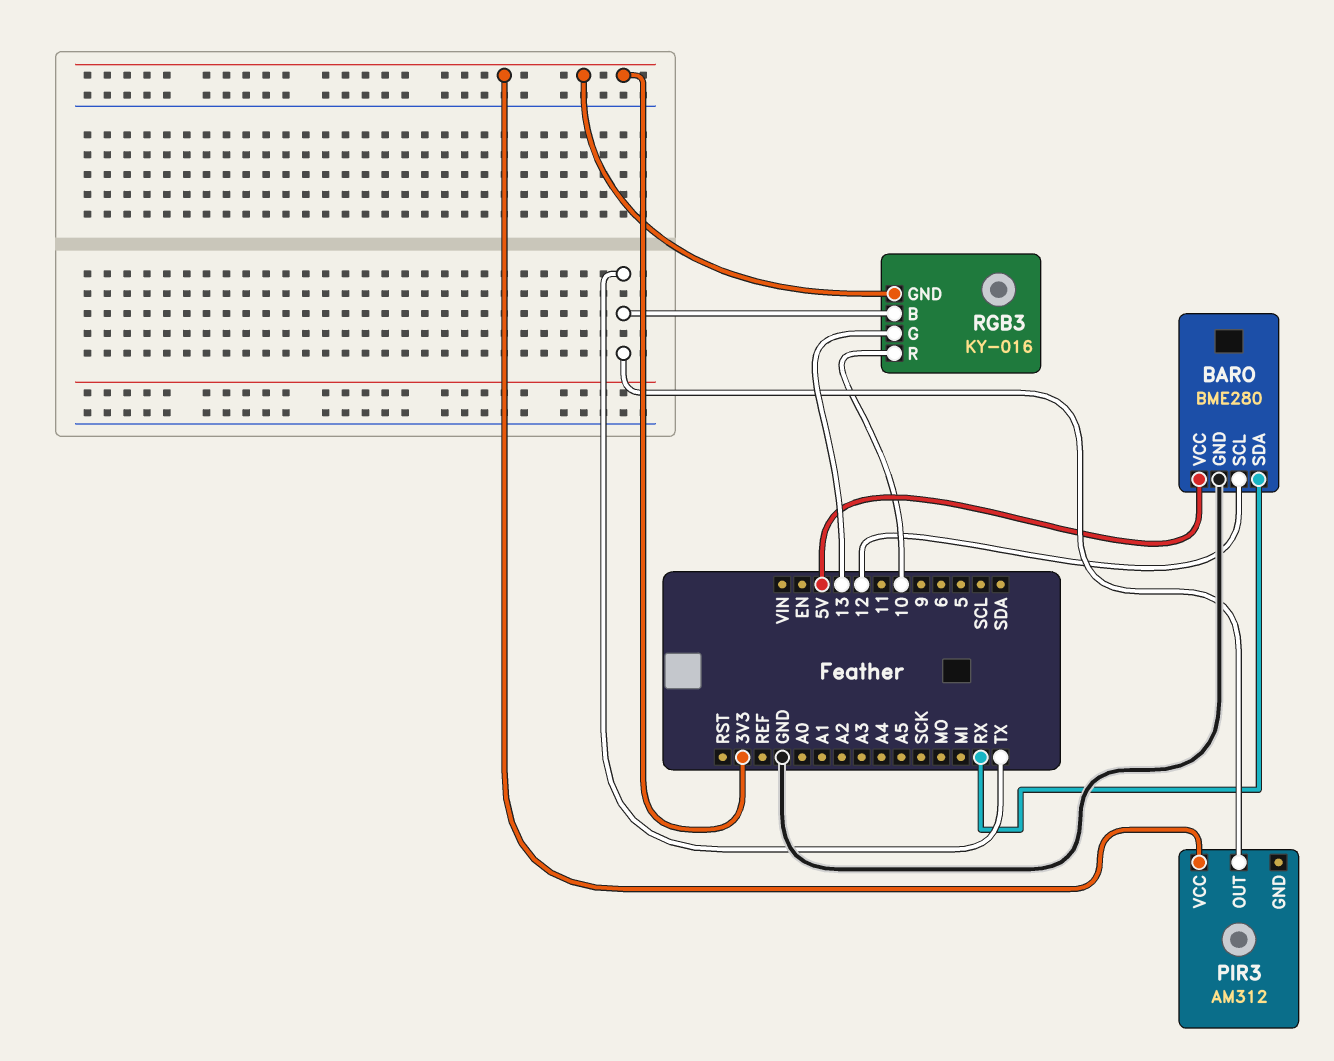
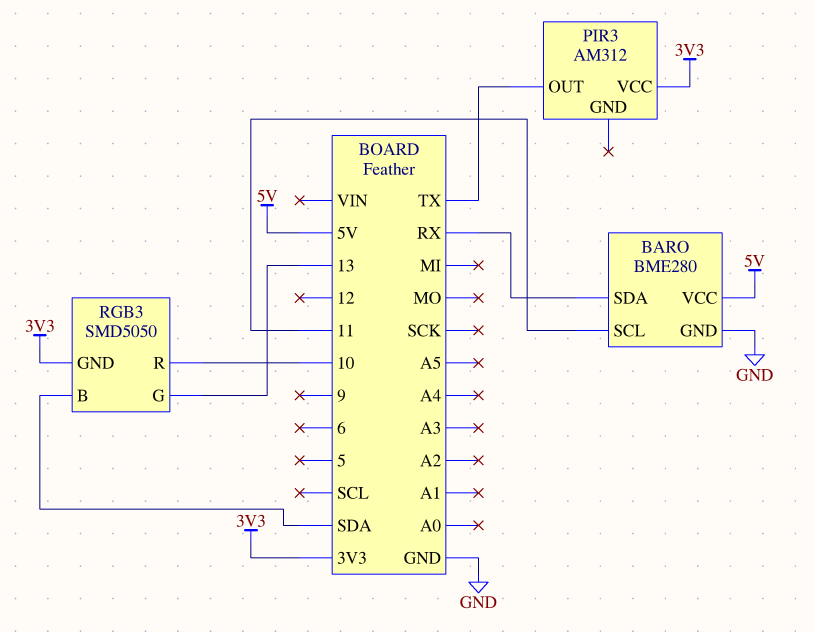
BARO pin SCL: 12 -> 11
RGB3: KY-016 -> SMD5050
RGB3 pin B: TX -> SDA

